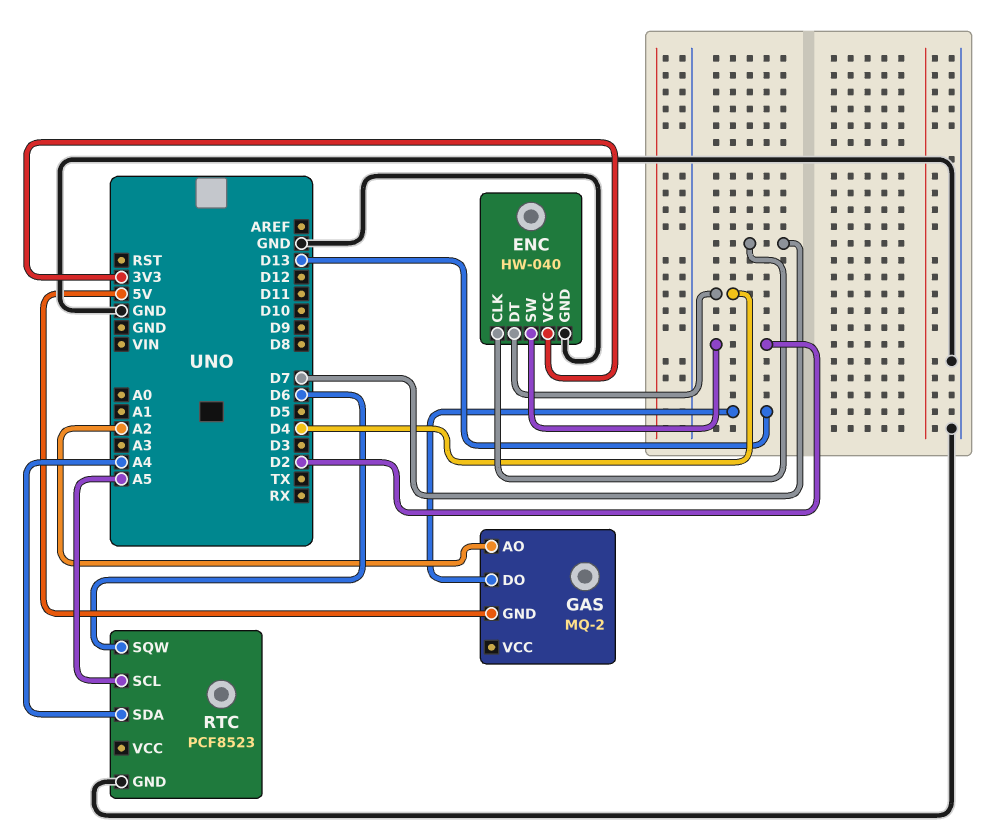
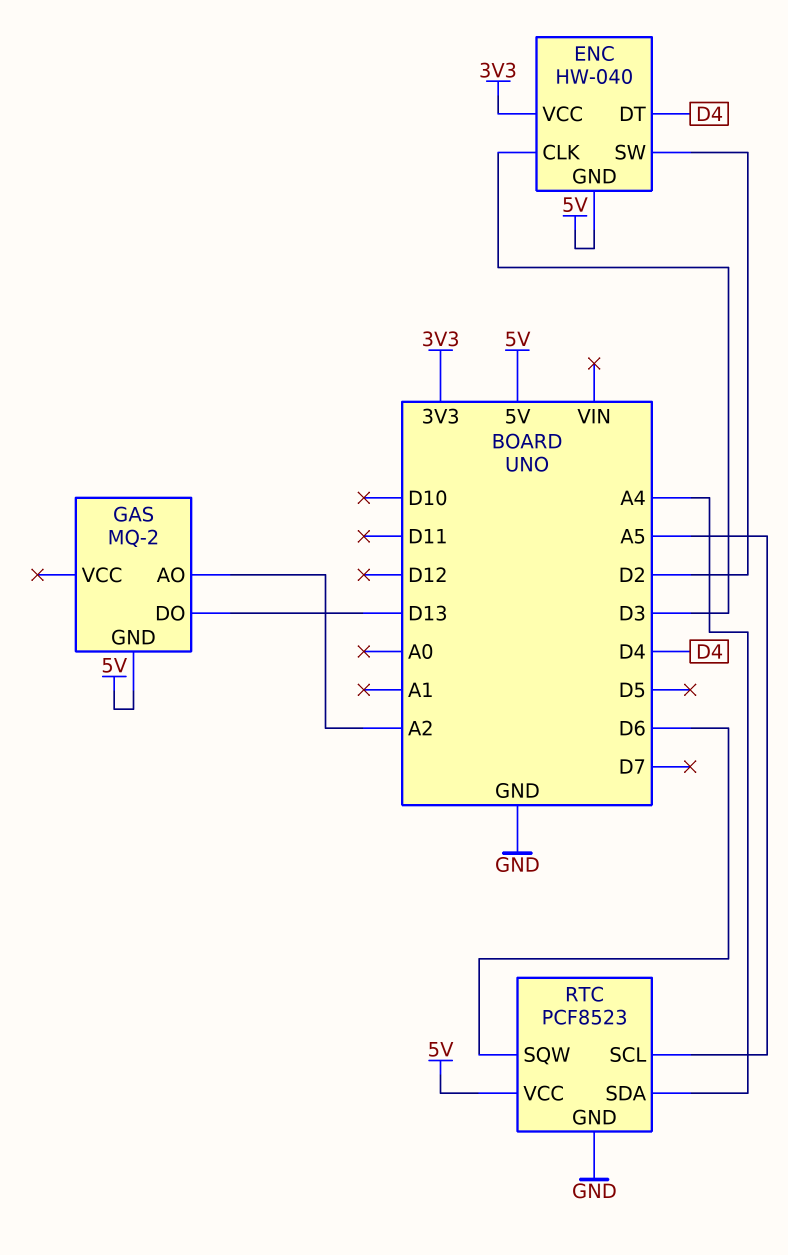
ENC pin CLK: D7 -> D3
ENC pin GND: GND -> 5V
RTC pin VCC: none -> 5V

